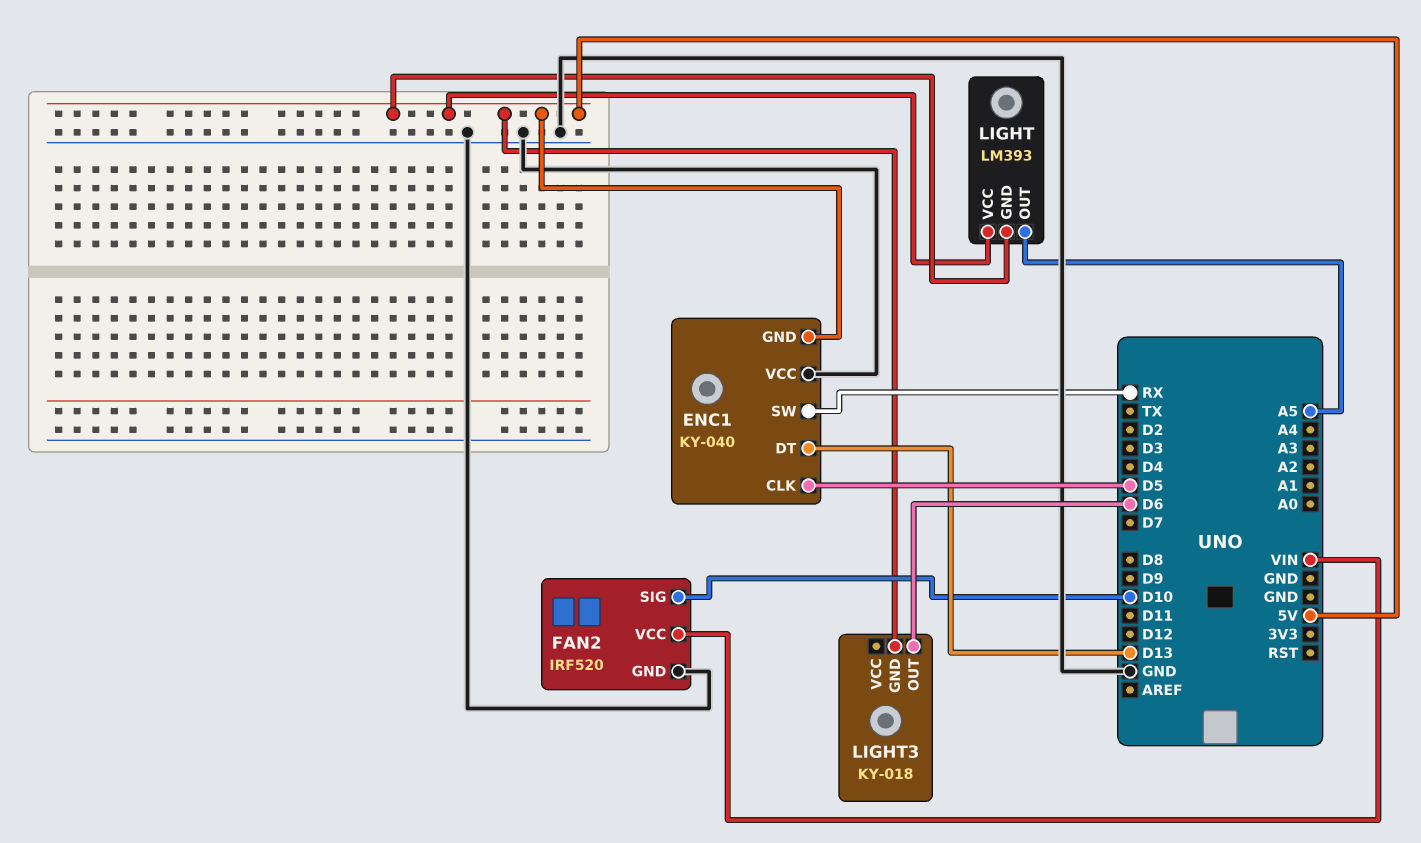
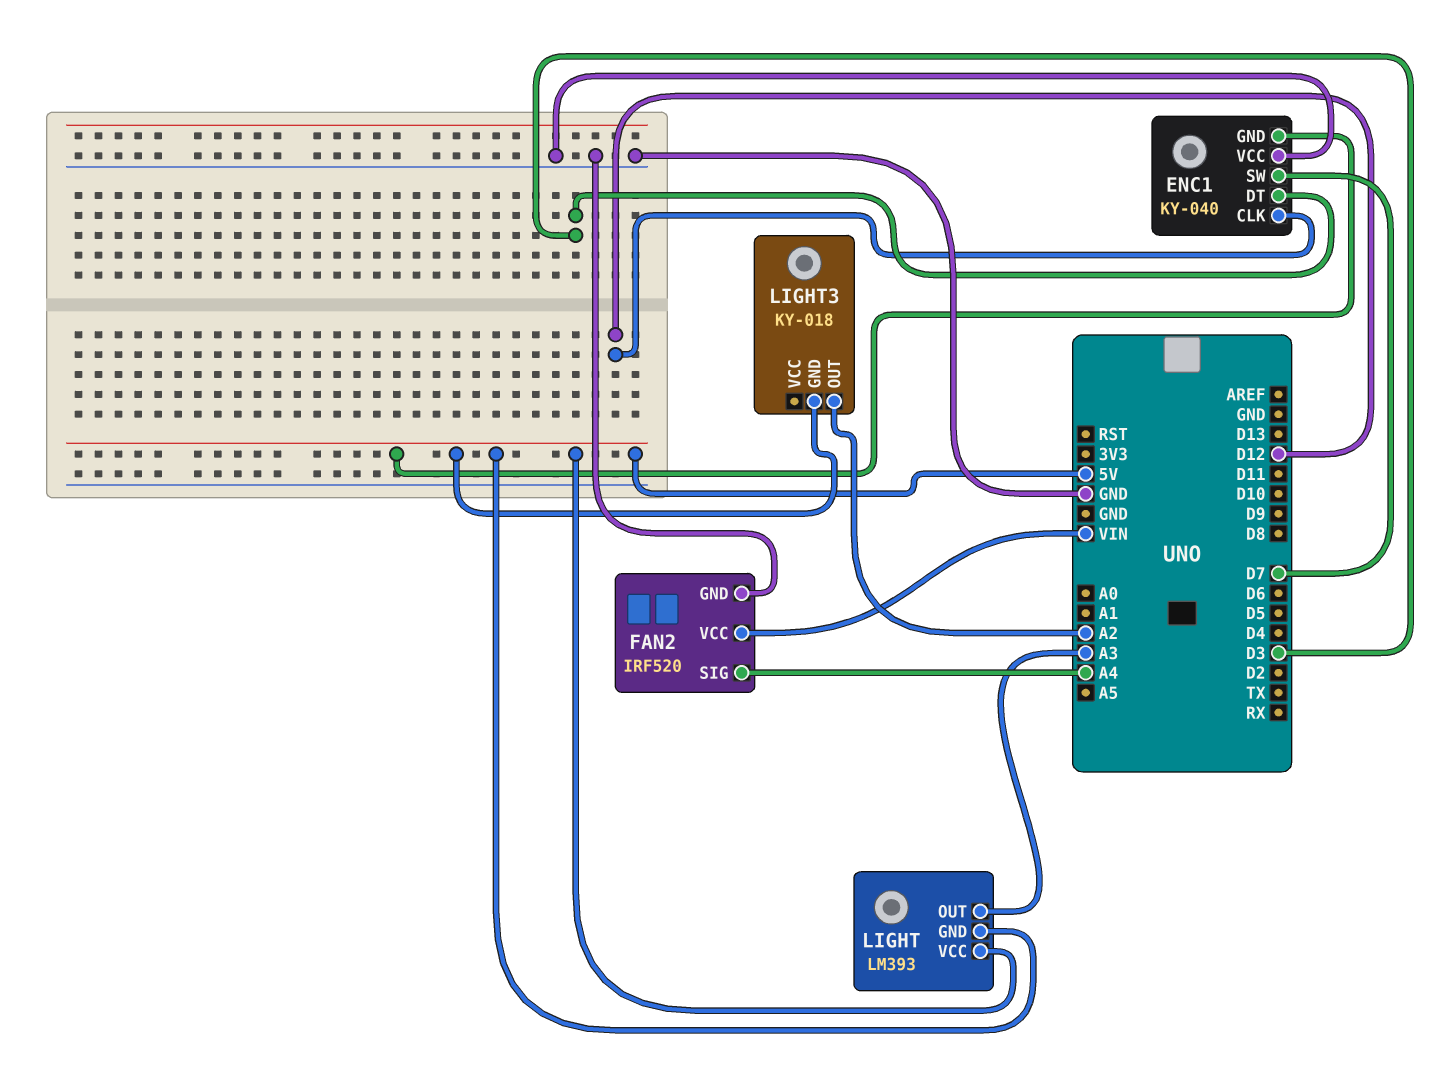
ENC1 pin CLK: D5 -> D12
ENC1 pin DT: D13 -> D3
ENC1 pin SW: RX -> D7
FAN2 pin SIG: D10 -> A4
LIGHT pin OUT: A5 -> A3
LIGHT3 pin OUT: D6 -> A2

